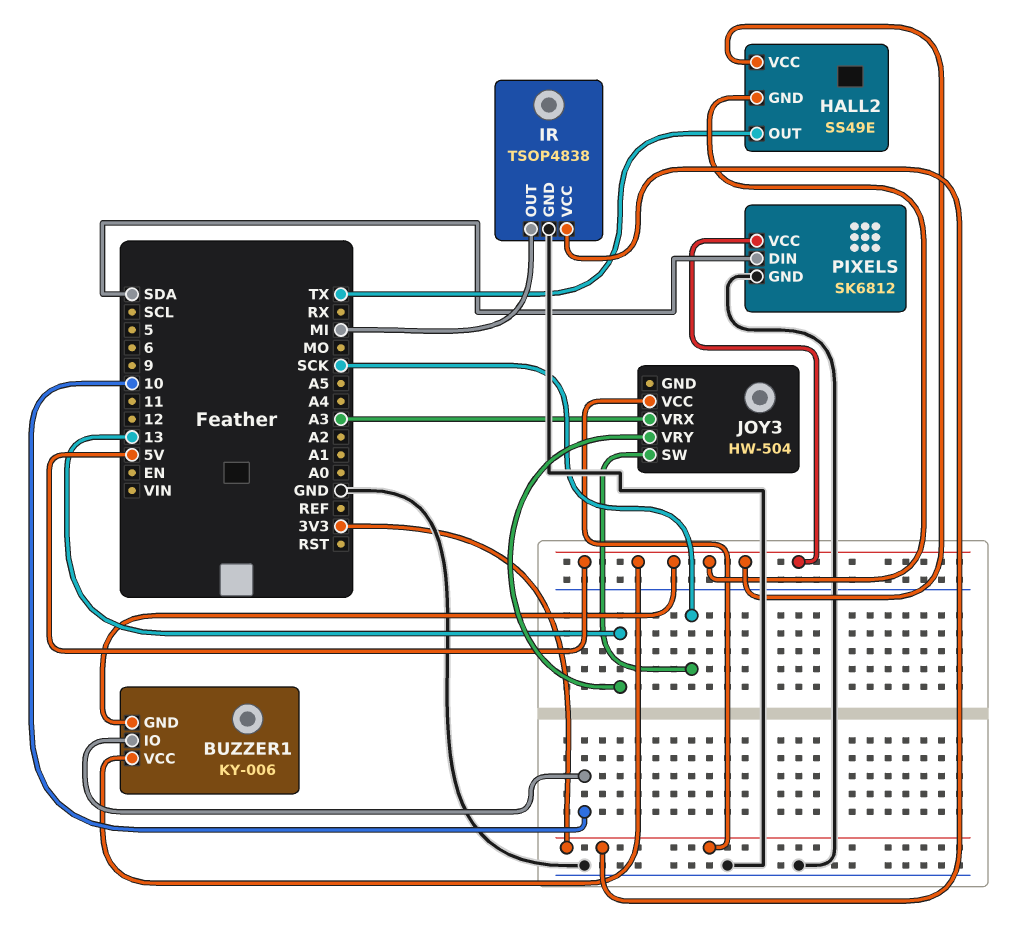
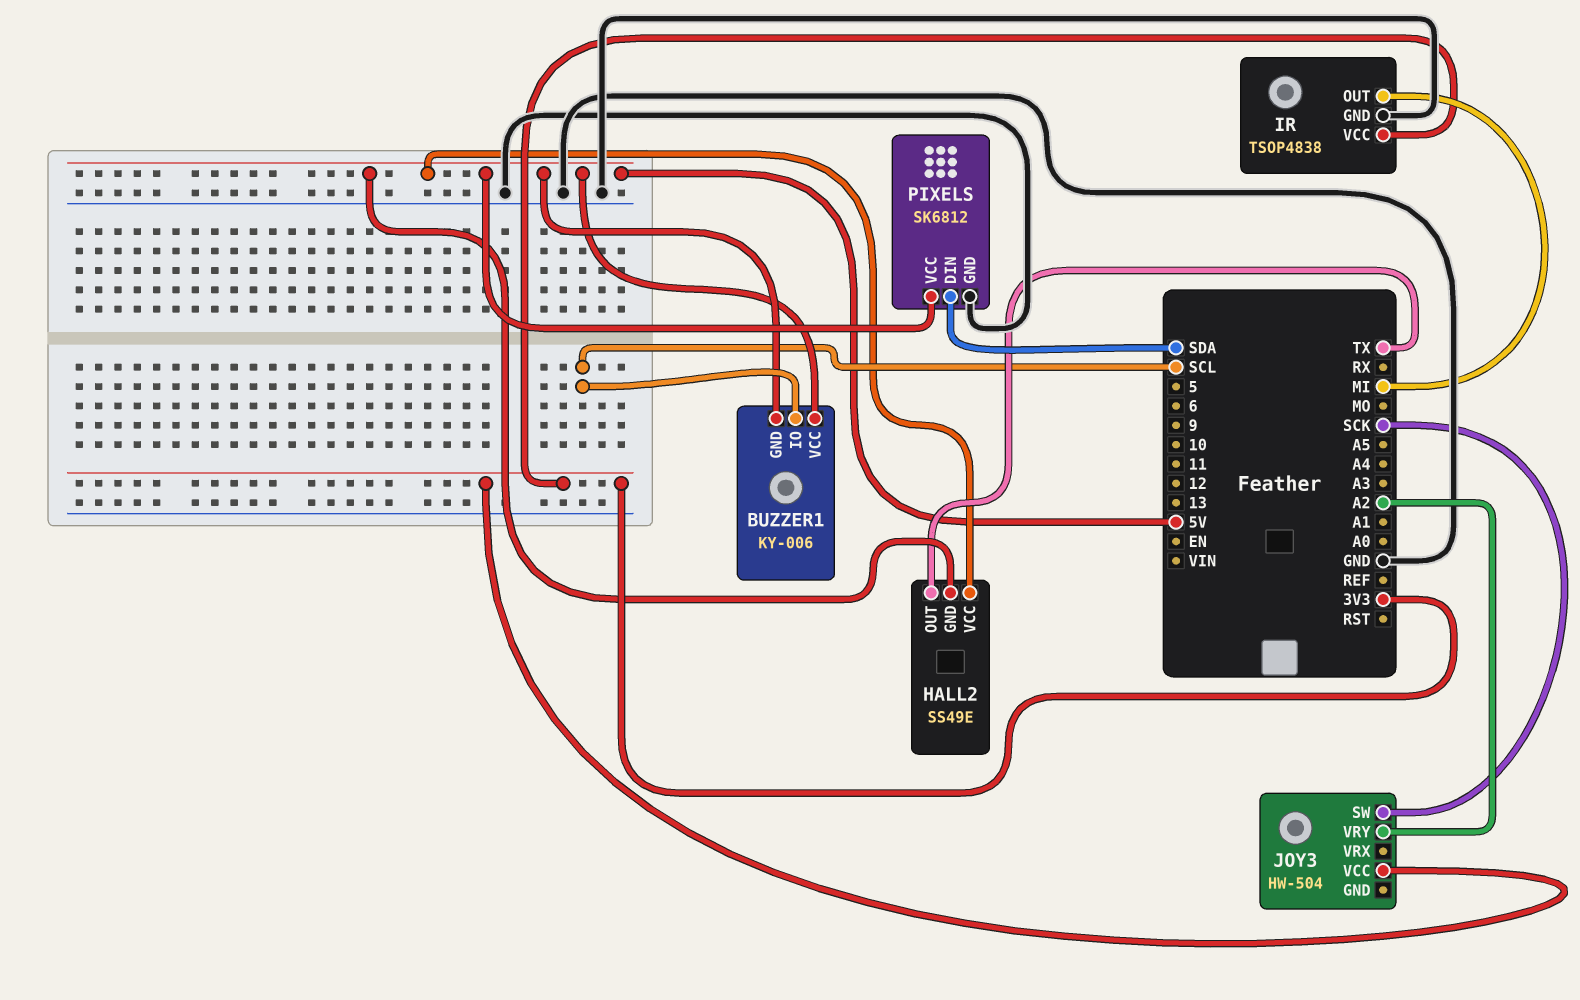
BUZZER1 pin IO: 10 -> SCL
JOY3 pin VRX: A3 -> none
JOY3 pin VRY: 13 -> A2

